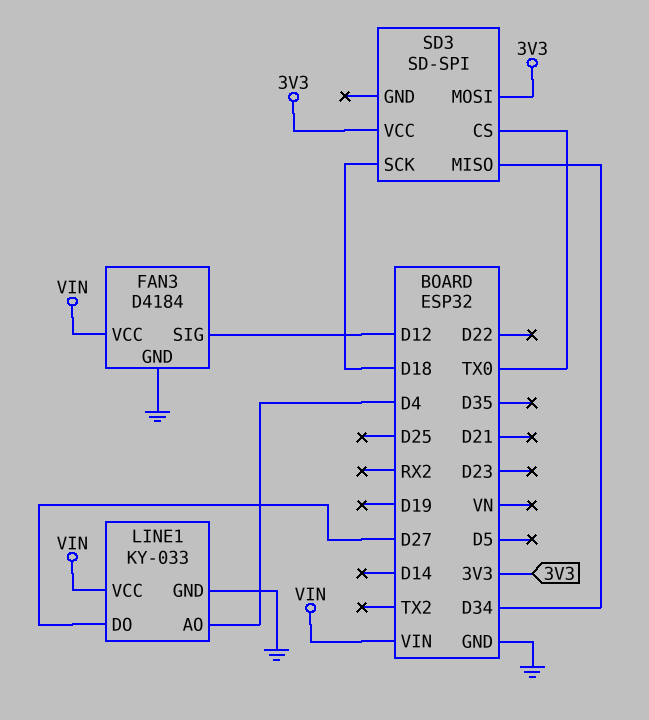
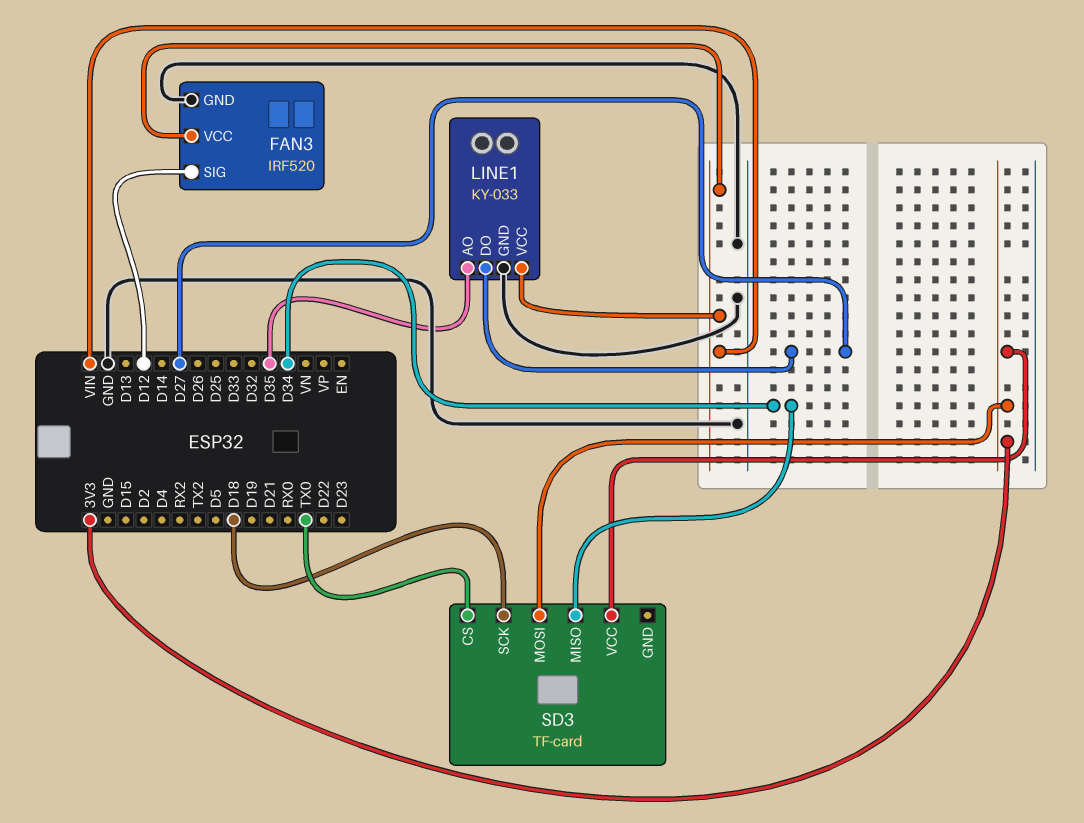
FAN3: D4184 -> IRF520
LINE1 pin AO: D4 -> D35
SD3: SD-SPI -> TF-card

